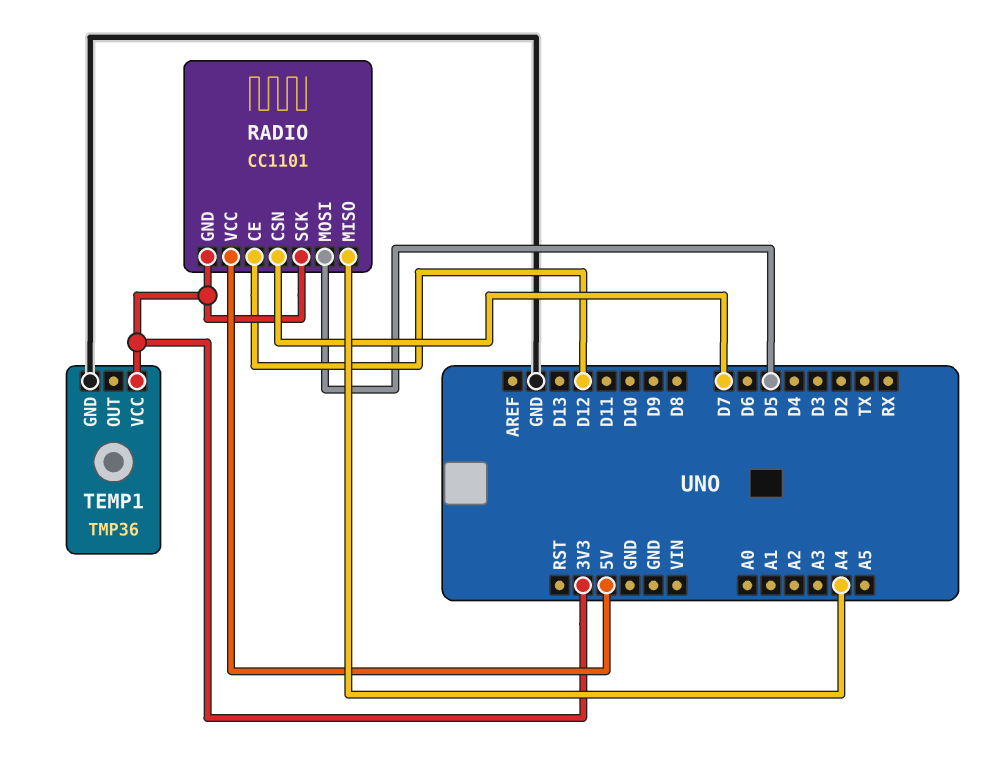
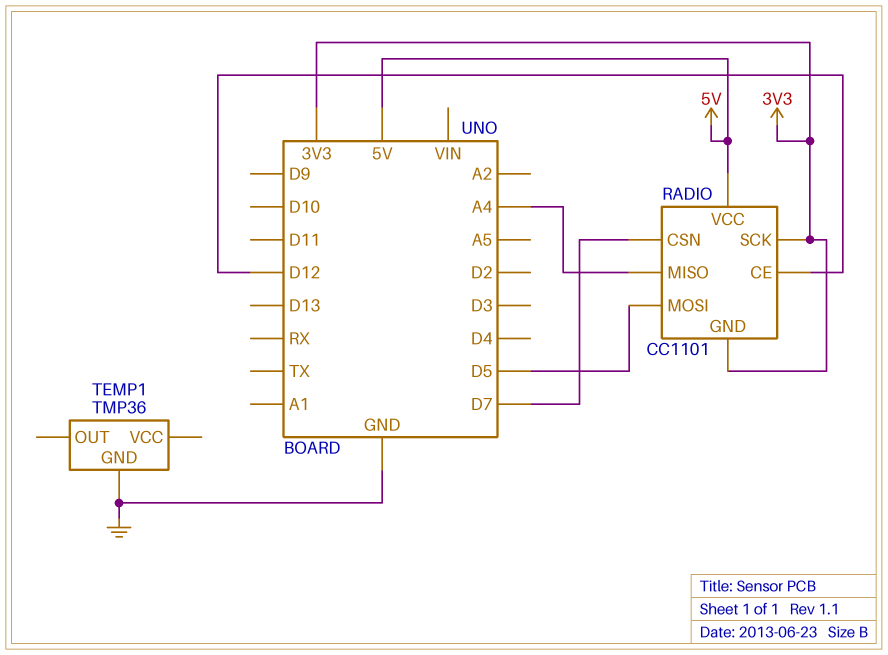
TEMP1 pin VCC: 3V3 -> none

